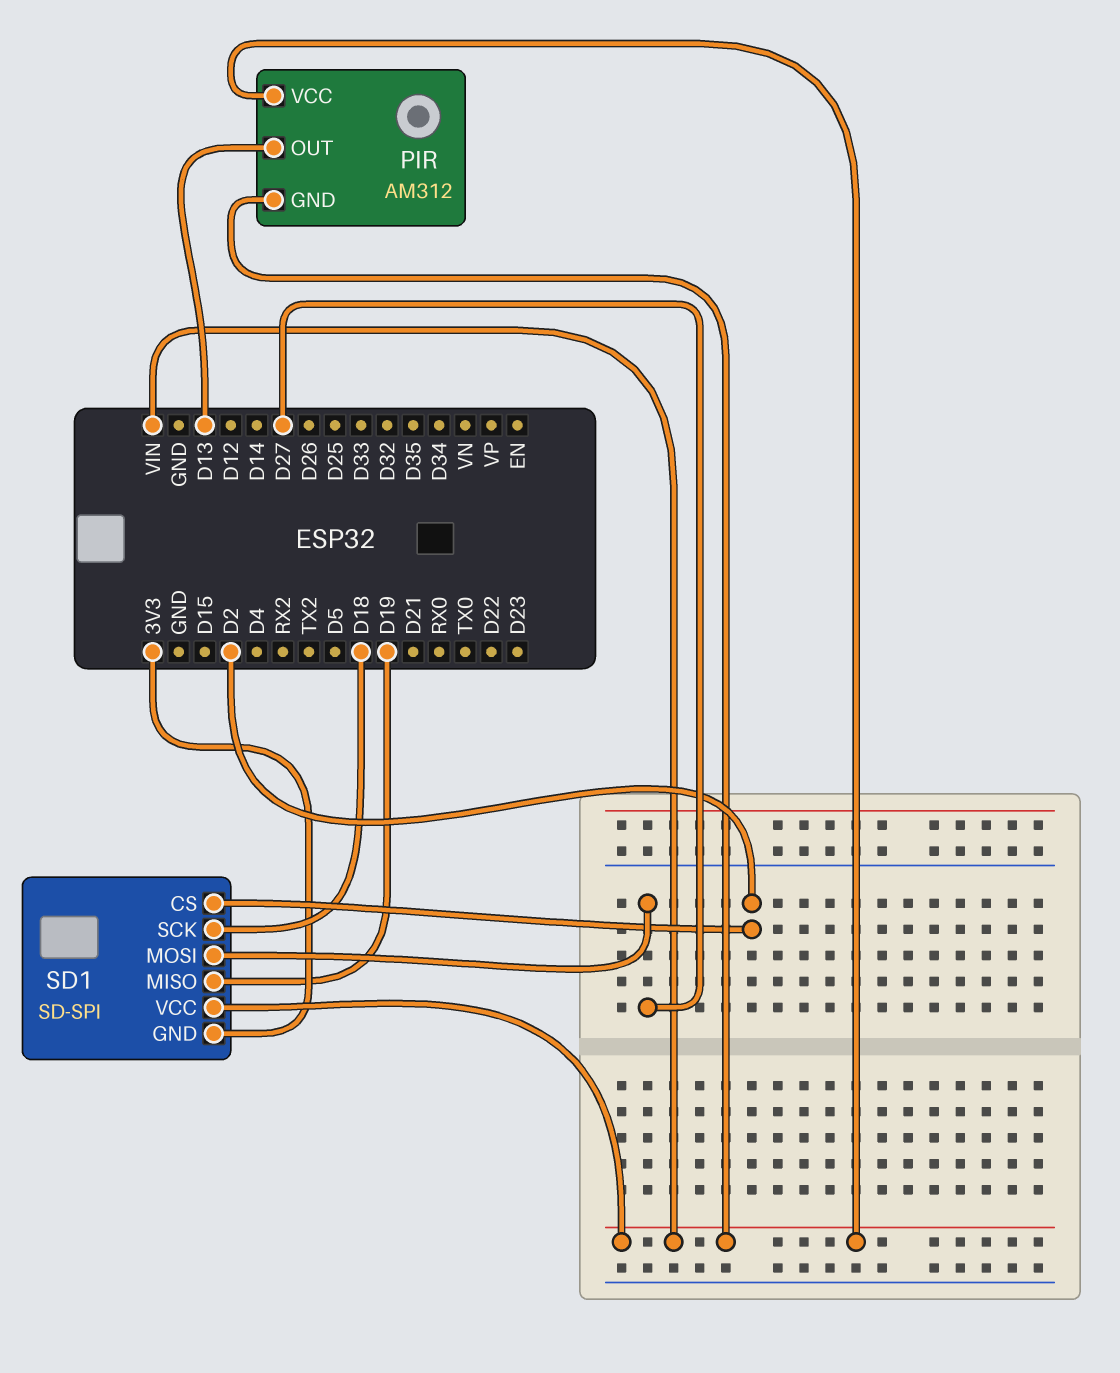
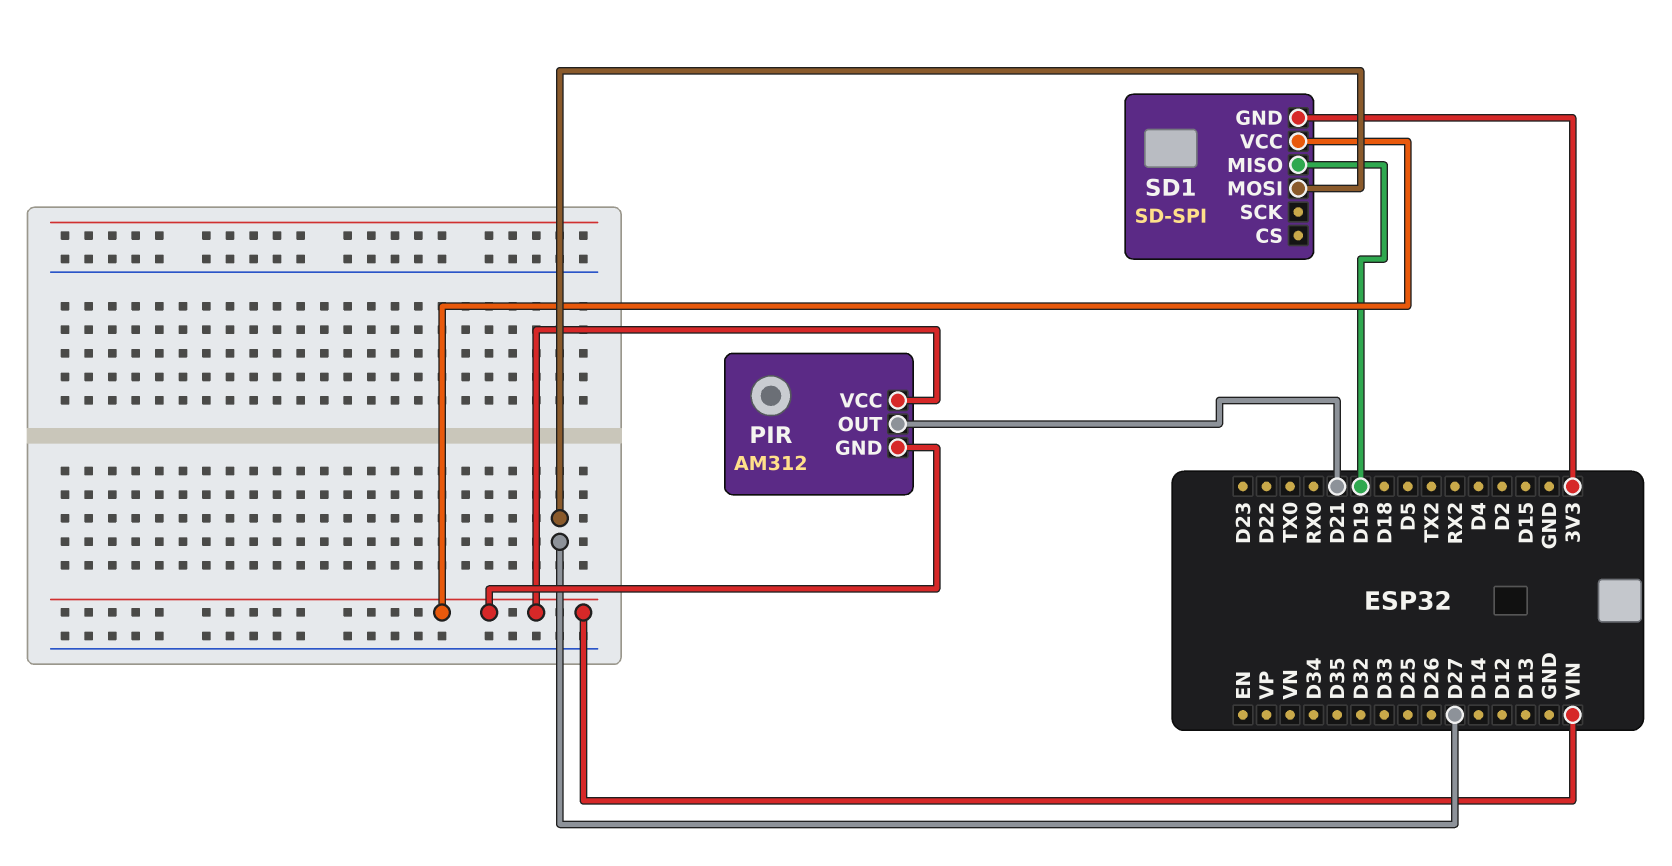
PIR pin OUT: D13 -> D21
SD1 pin CS: D2 -> none
SD1 pin SCK: D18 -> none

